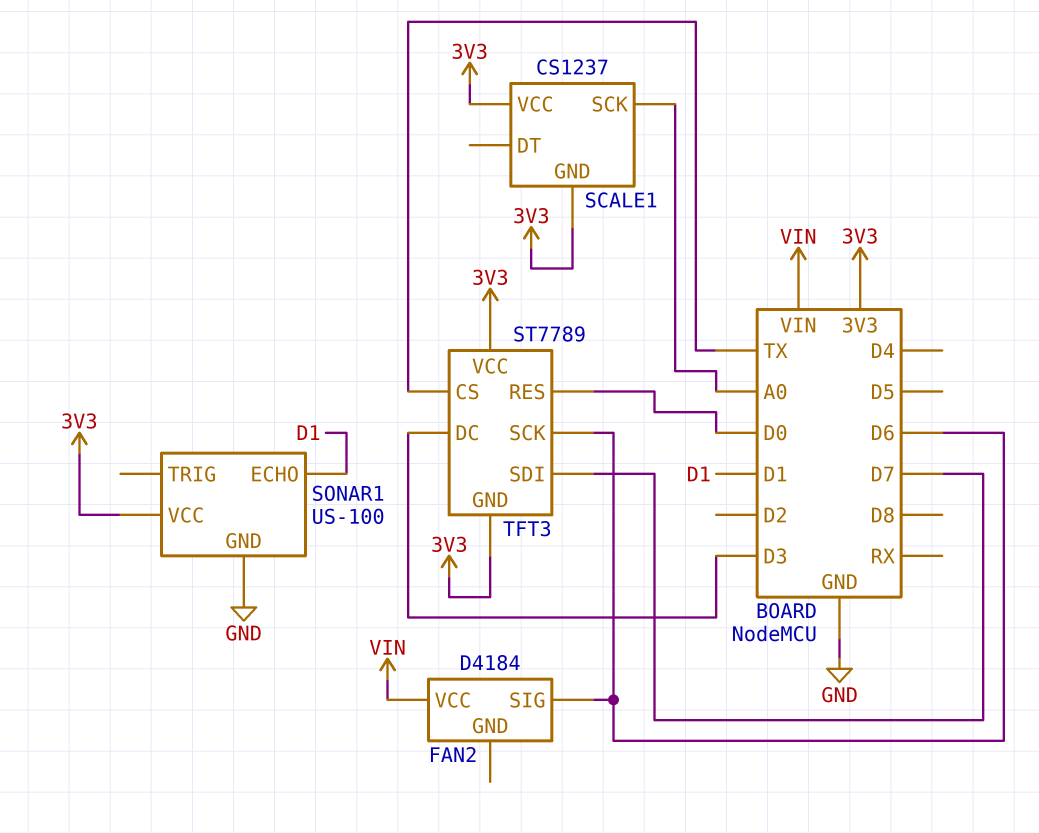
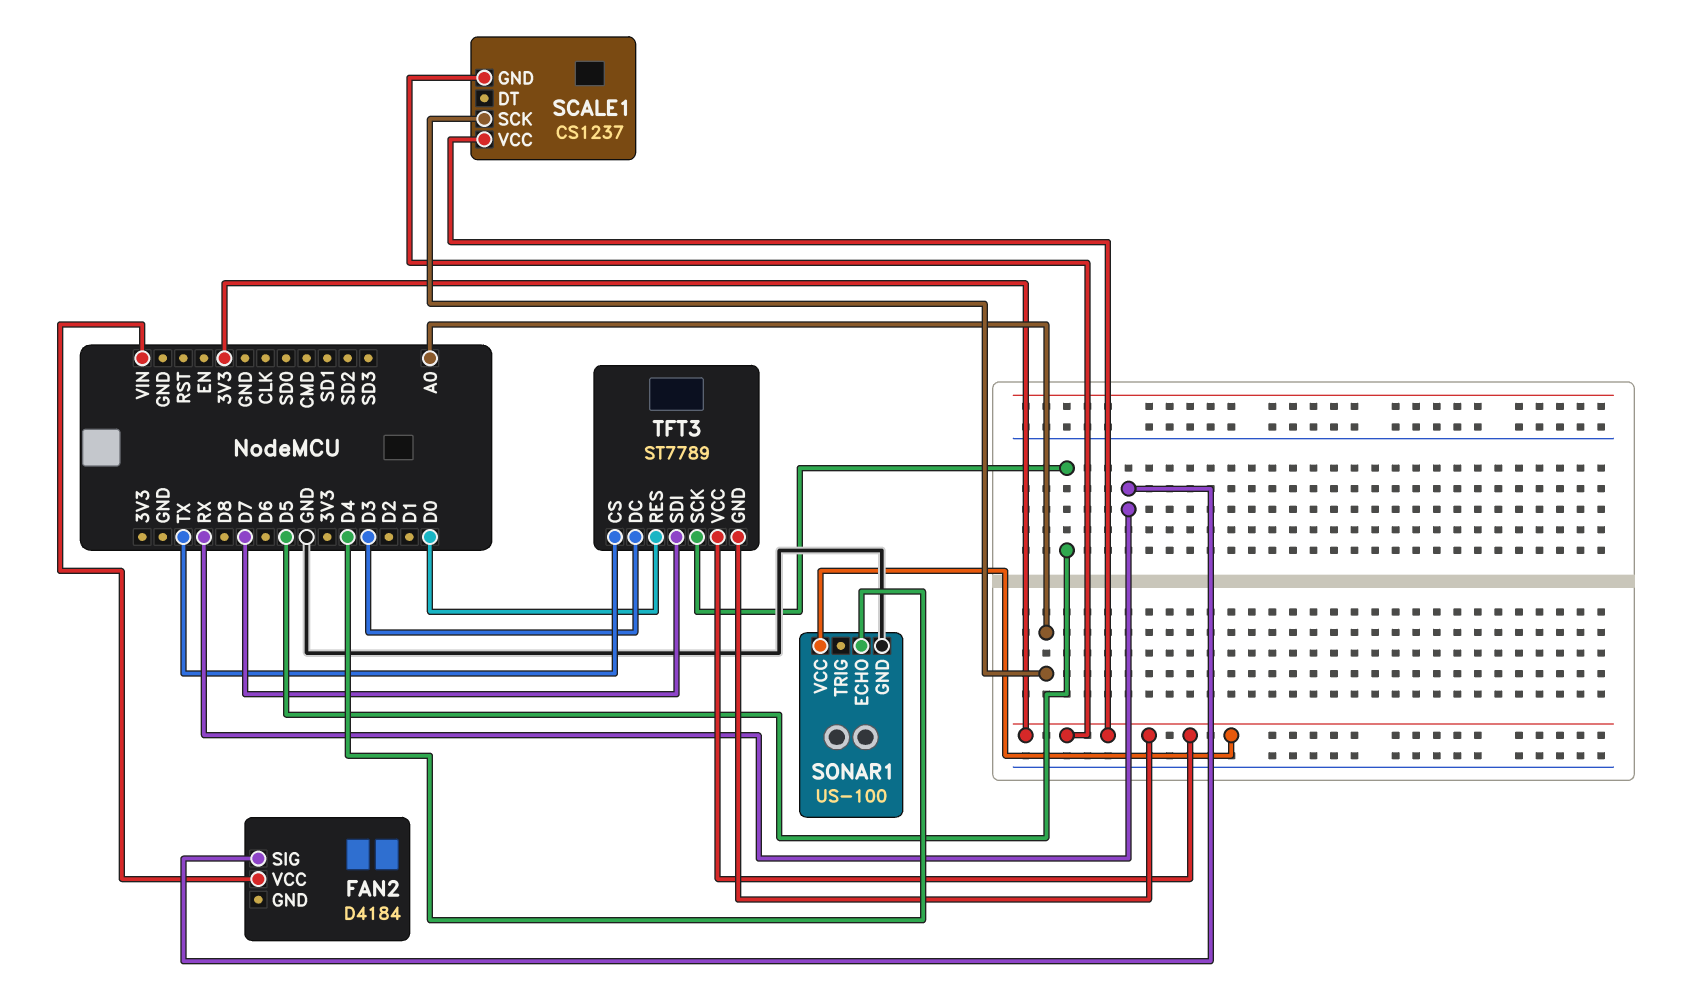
FAN2 pin SIG: D6 -> RX
SONAR1 pin ECHO: D1 -> D4
TFT3 pin SCK: D6 -> D5

